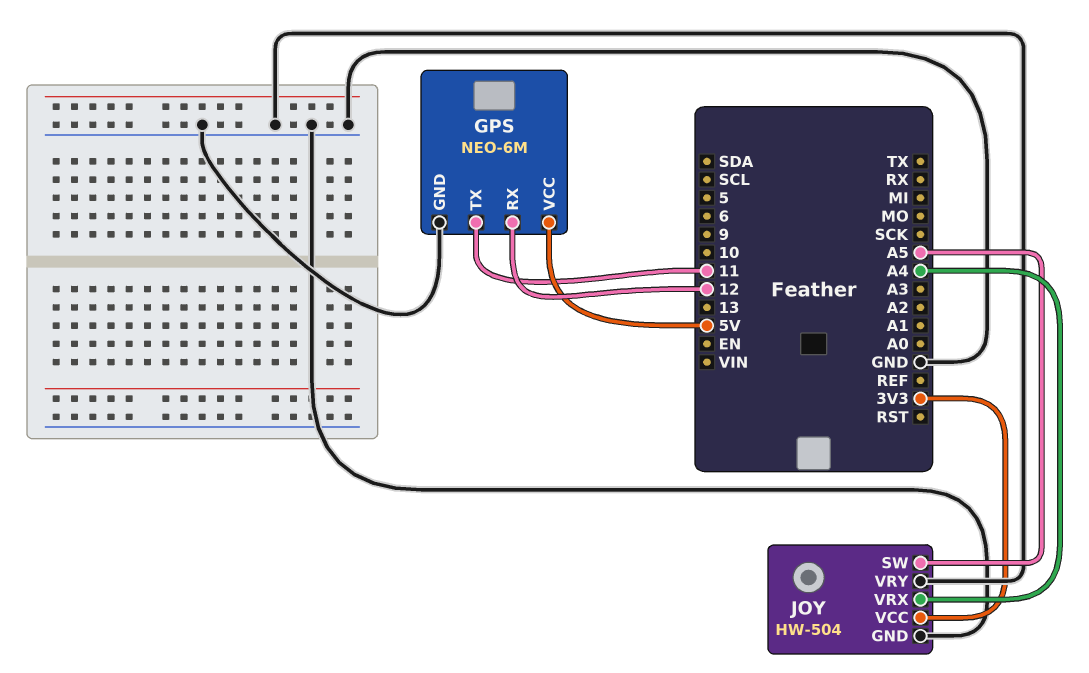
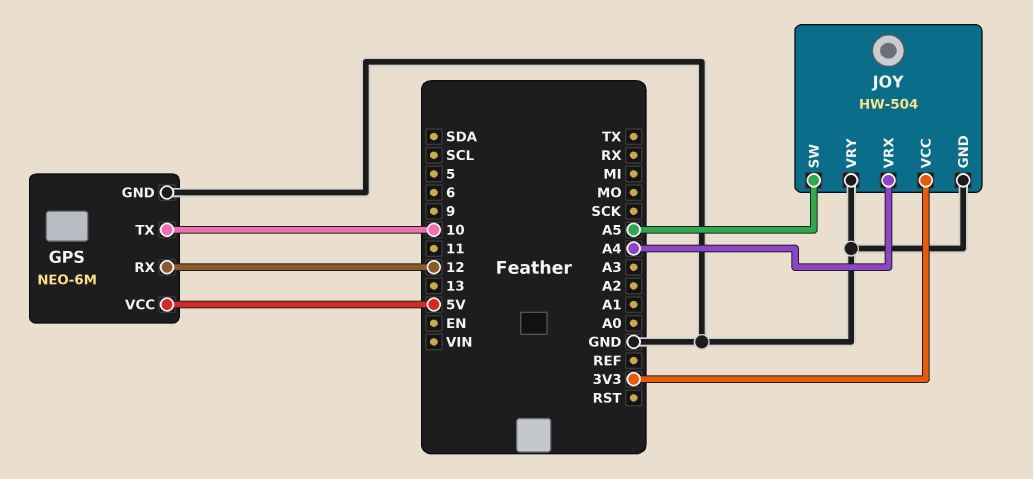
GPS pin TX: 11 -> 10

